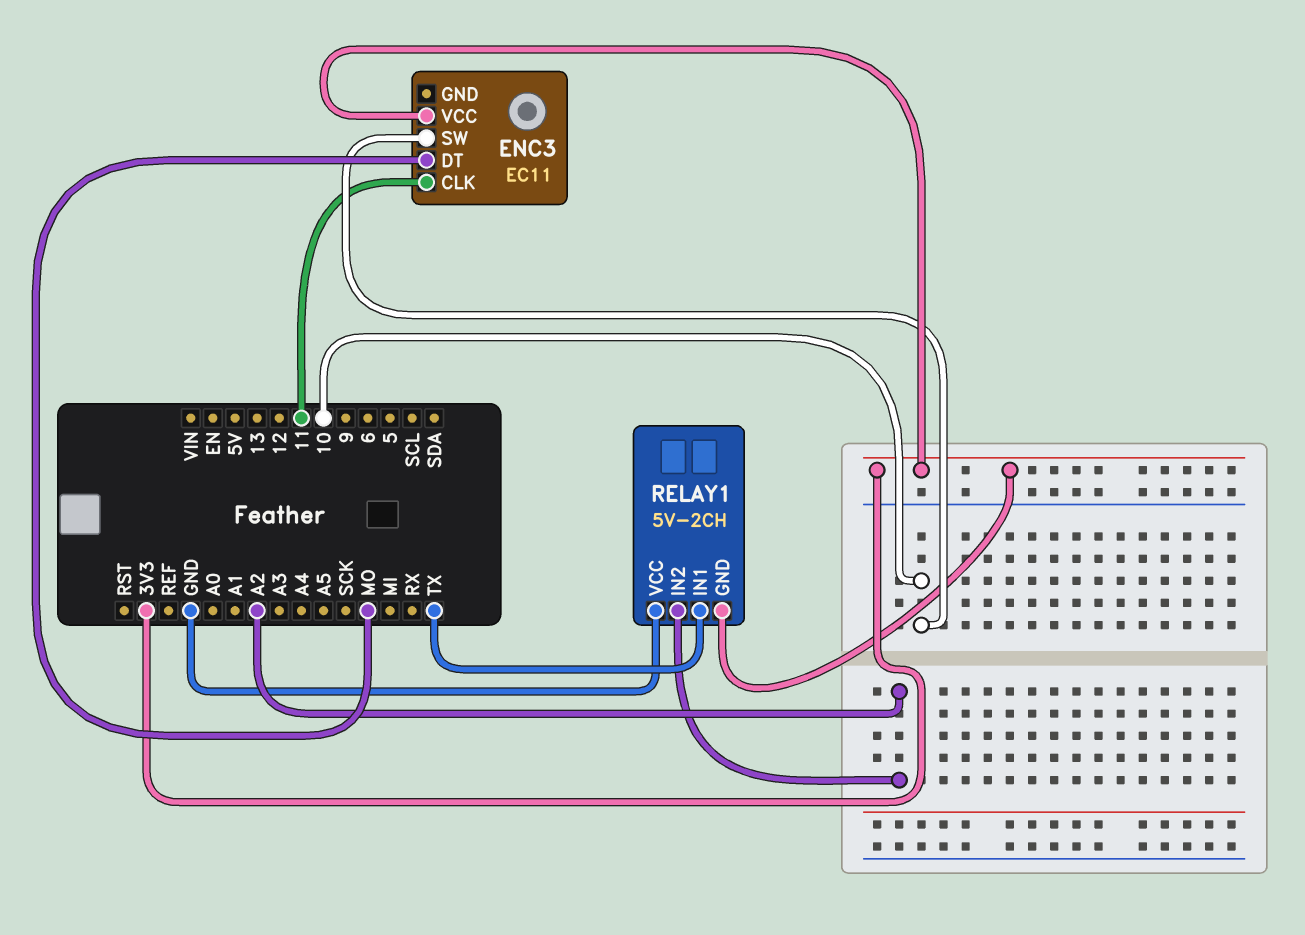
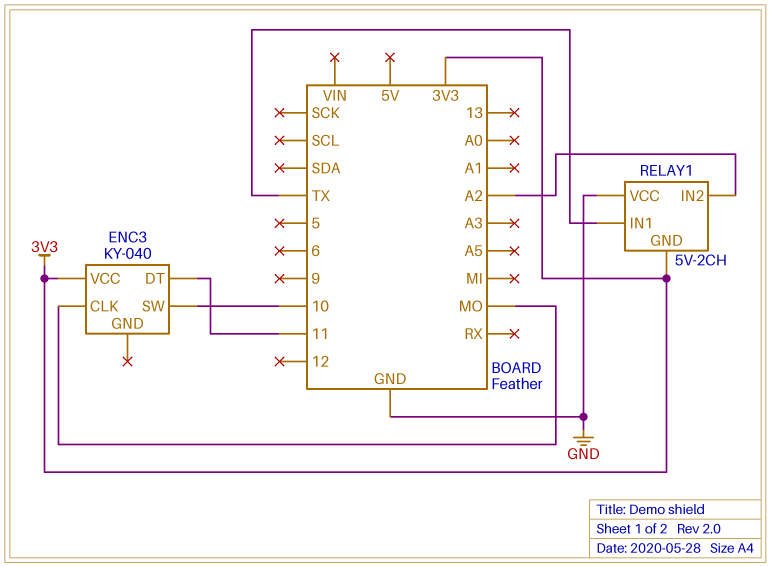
ENC3: EC11 -> KY-040
ENC3 pin CLK: 11 -> MO
ENC3 pin DT: MO -> 11

